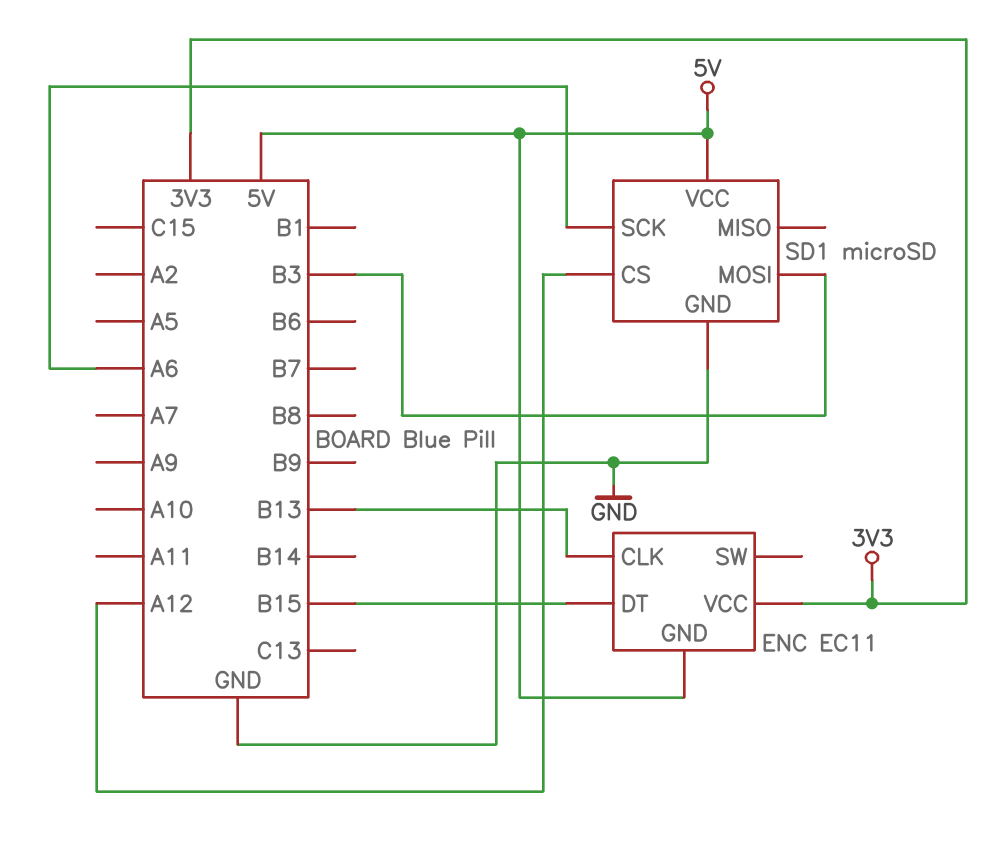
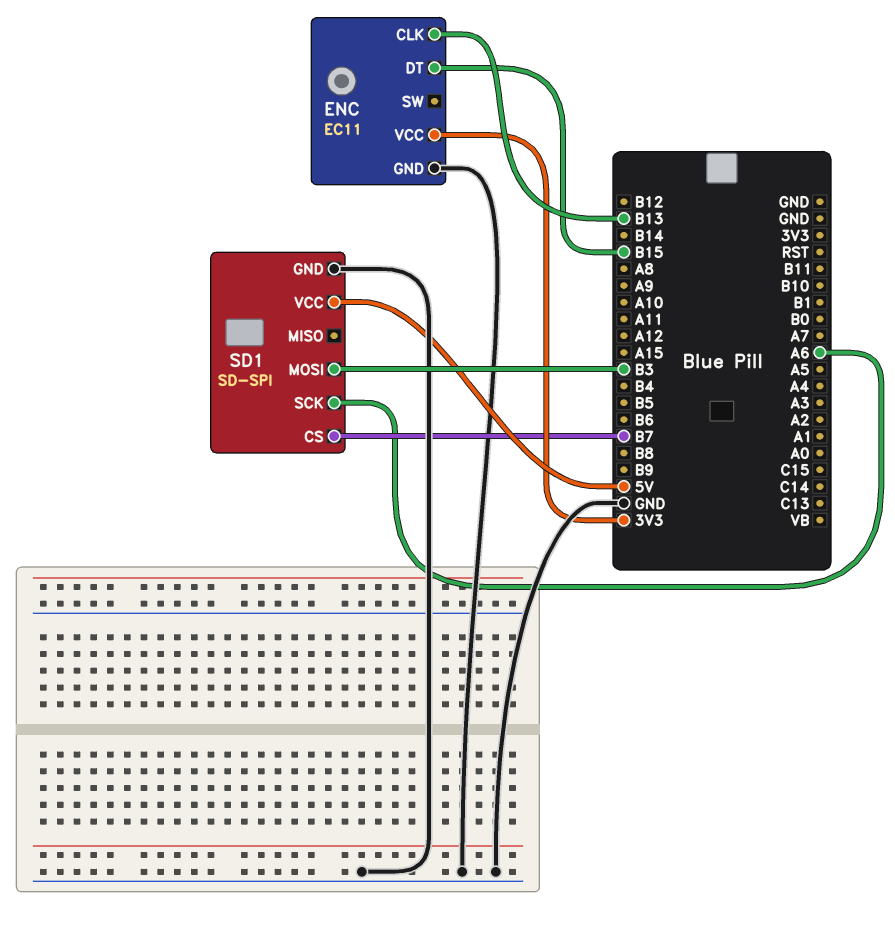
ENC pin GND: 5V -> GND
SD1: microSD -> SD-SPI
SD1 pin CS: A12 -> B7

